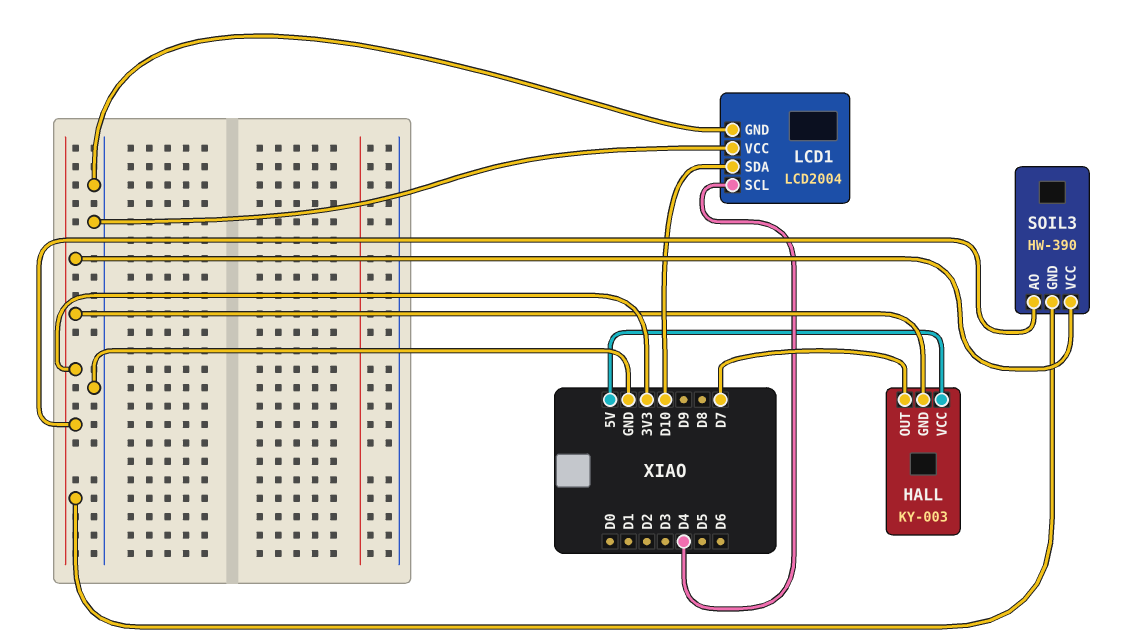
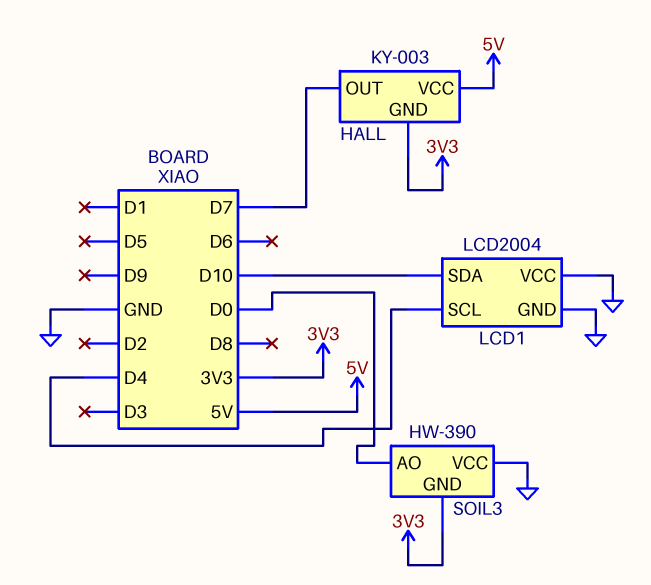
SOIL3 pin AO: 3V3 -> D0
SOIL3 pin VCC: 3V3 -> GND

